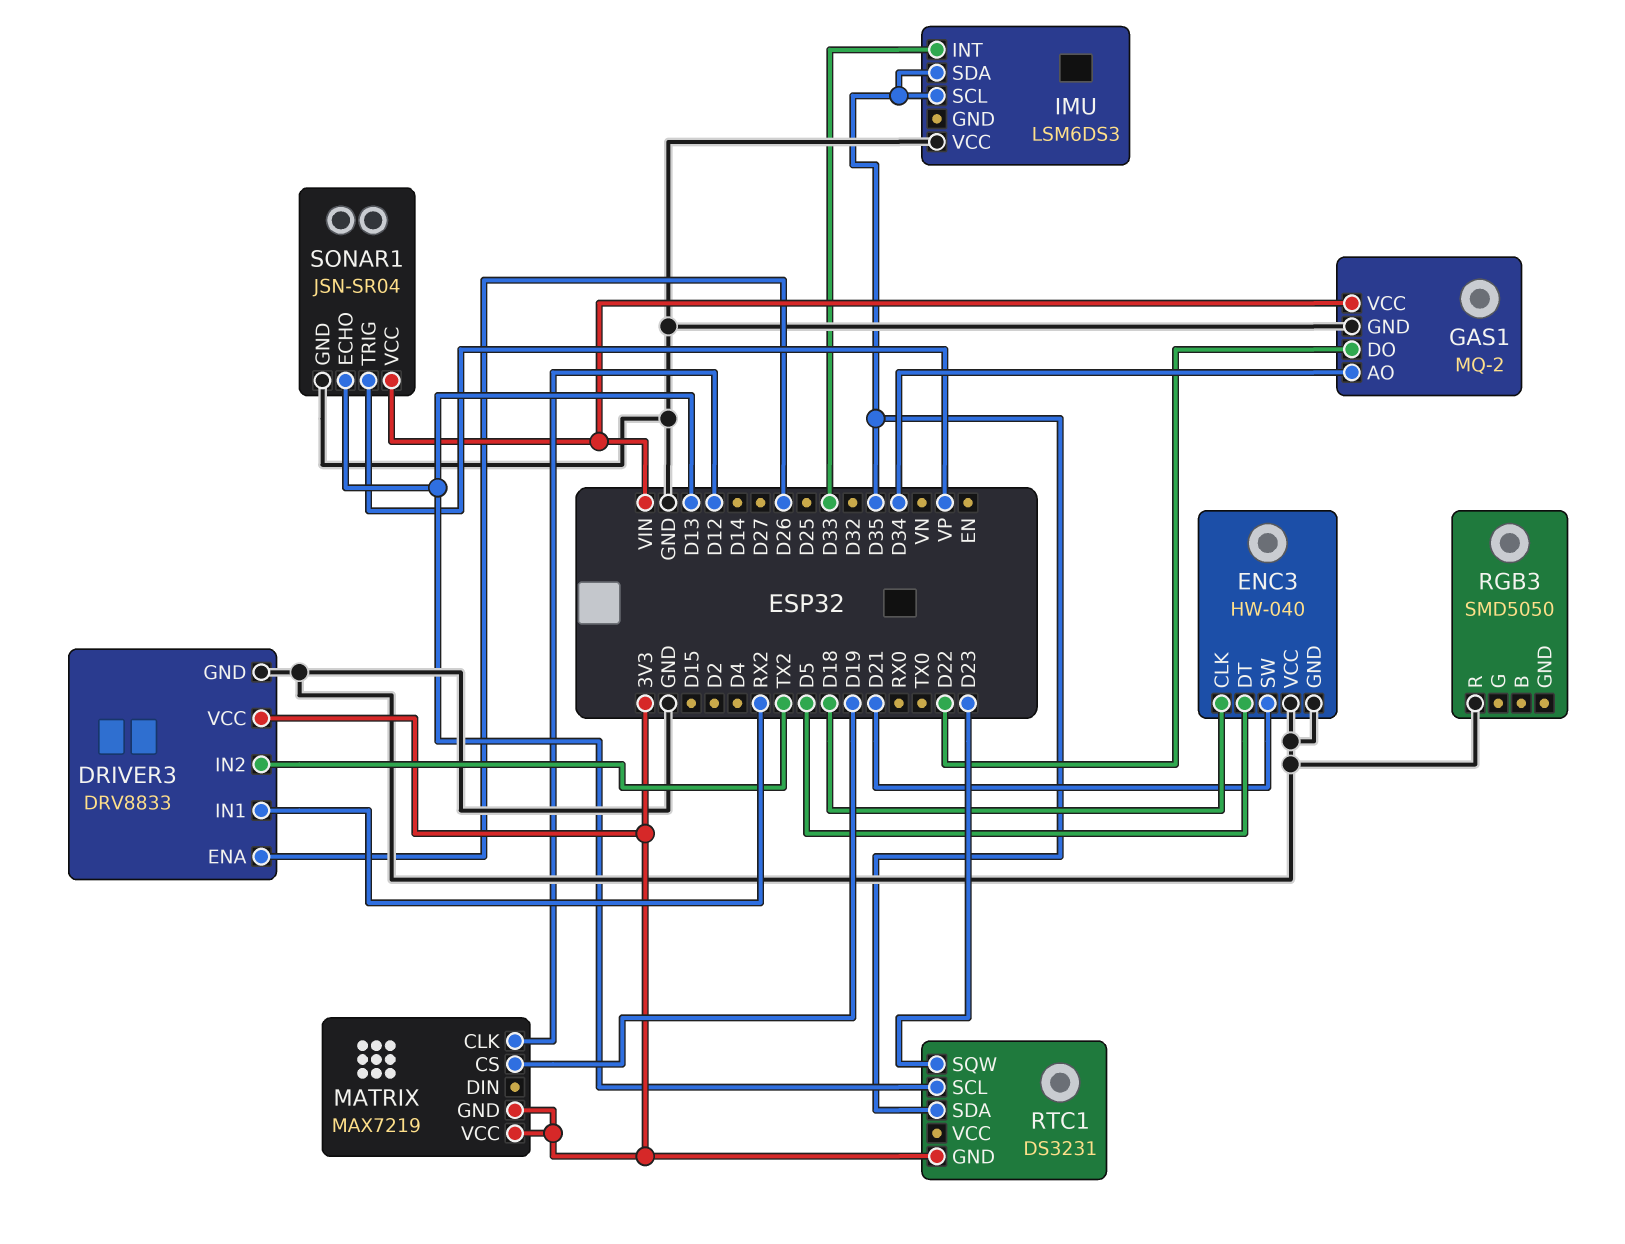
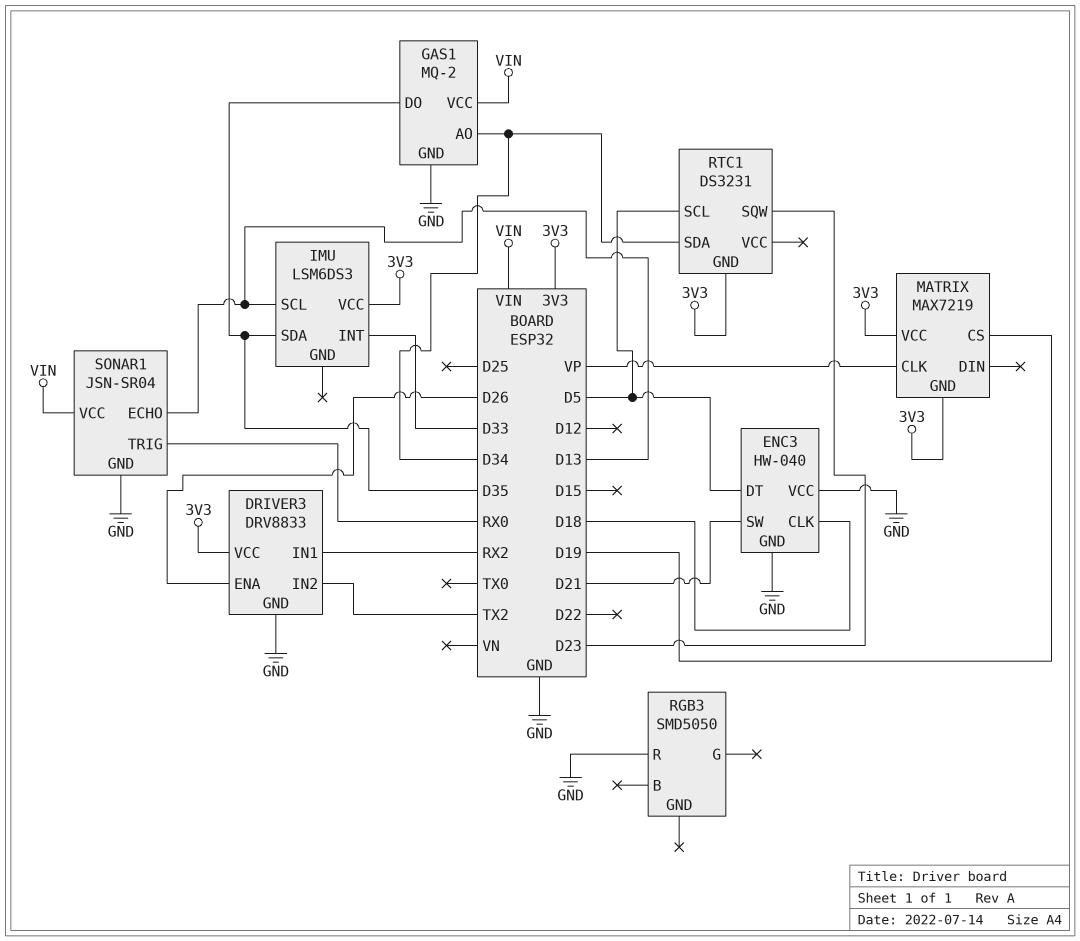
GAS1 pin DO: D22 -> D35
IMU pin SCL: D35 -> D13
IMU pin VCC: GND -> 3V3
MATRIX pin CLK: D12 -> VP
RTC1 pin SCL: D13 -> D5
RTC1 pin SDA: D35 -> D34
SONAR1 pin TRIG: VP -> RX0

